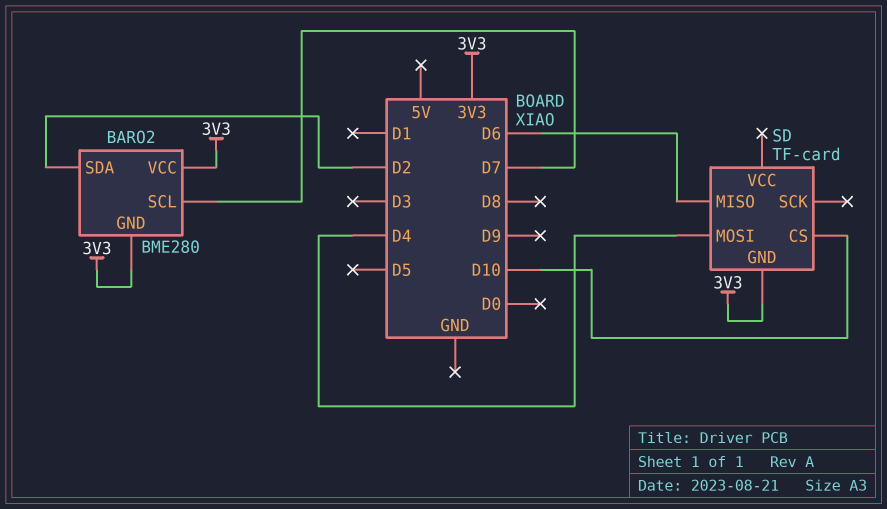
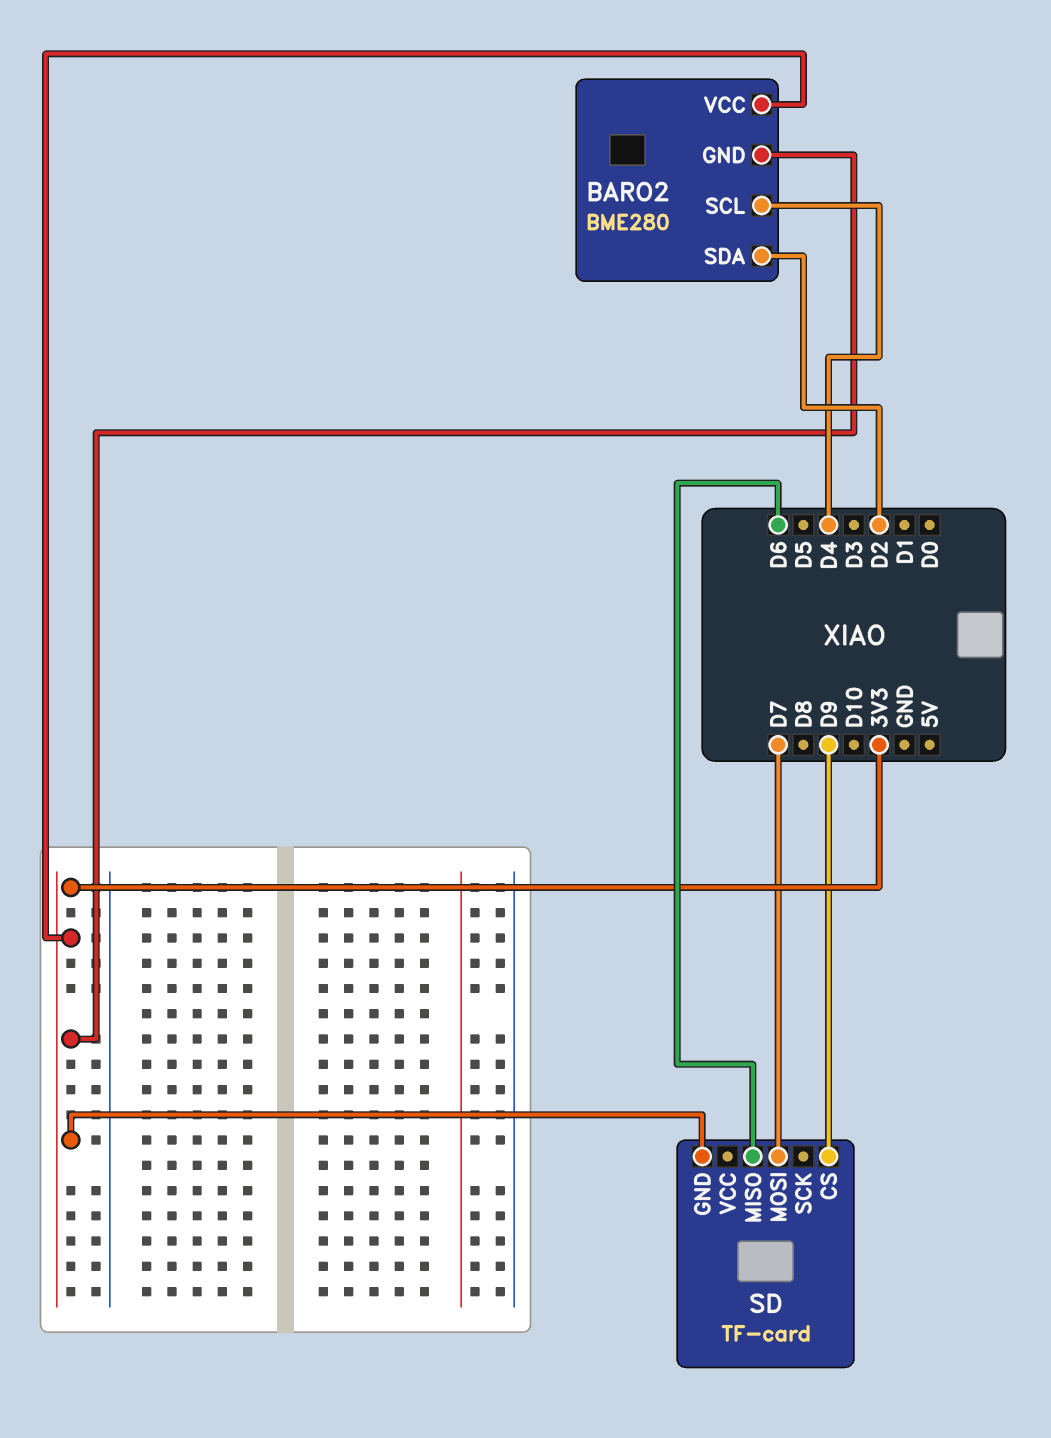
BARO2 pin SCL: D7 -> D4
SD pin CS: D10 -> D9
SD pin MOSI: D4 -> D7

